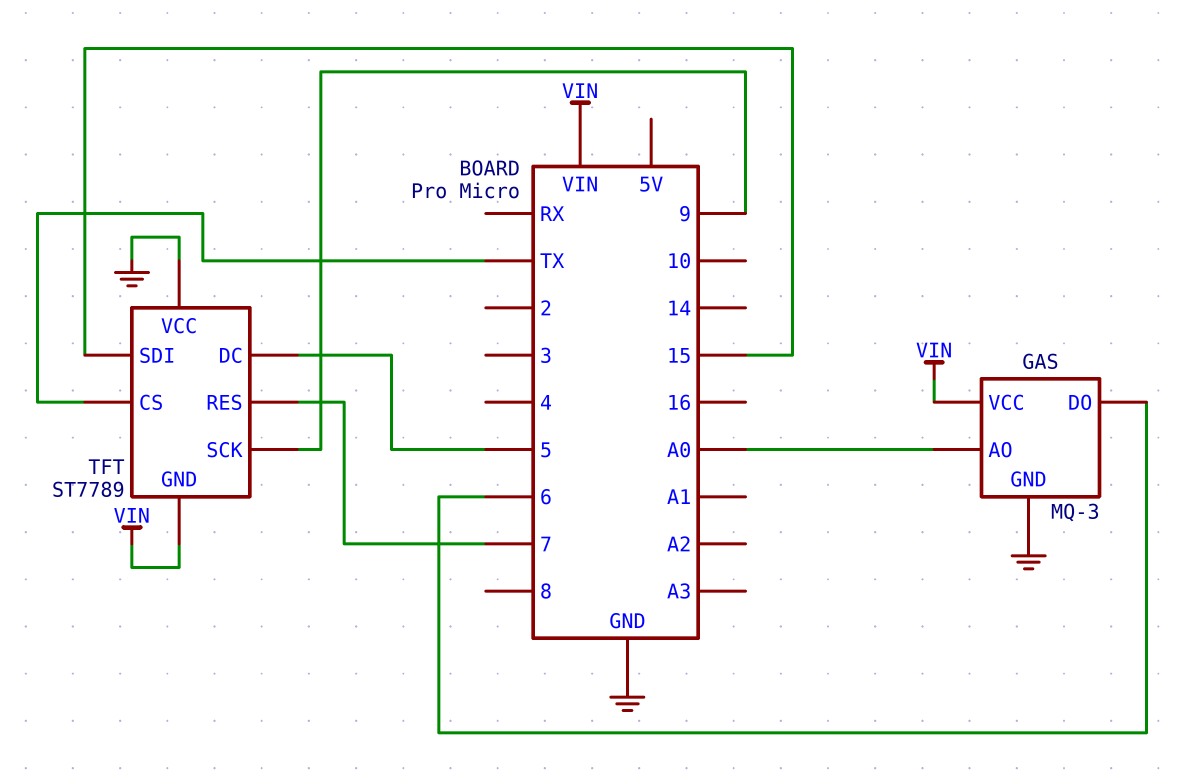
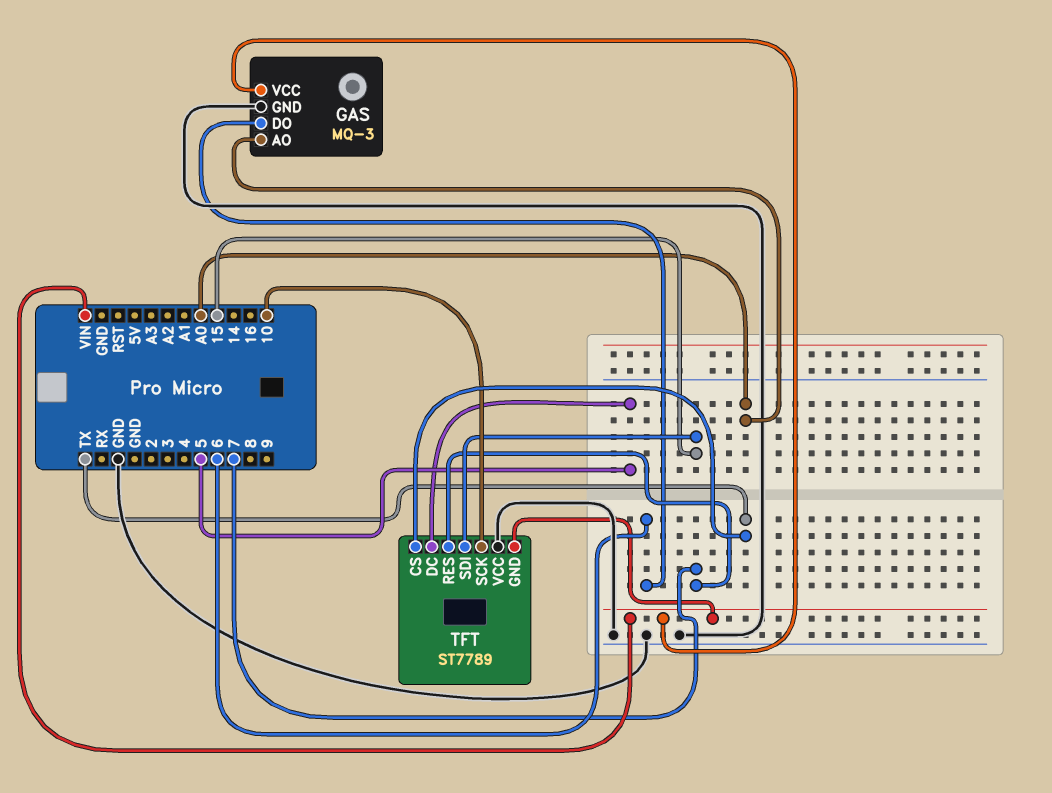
TFT pin SCK: 9 -> 10

